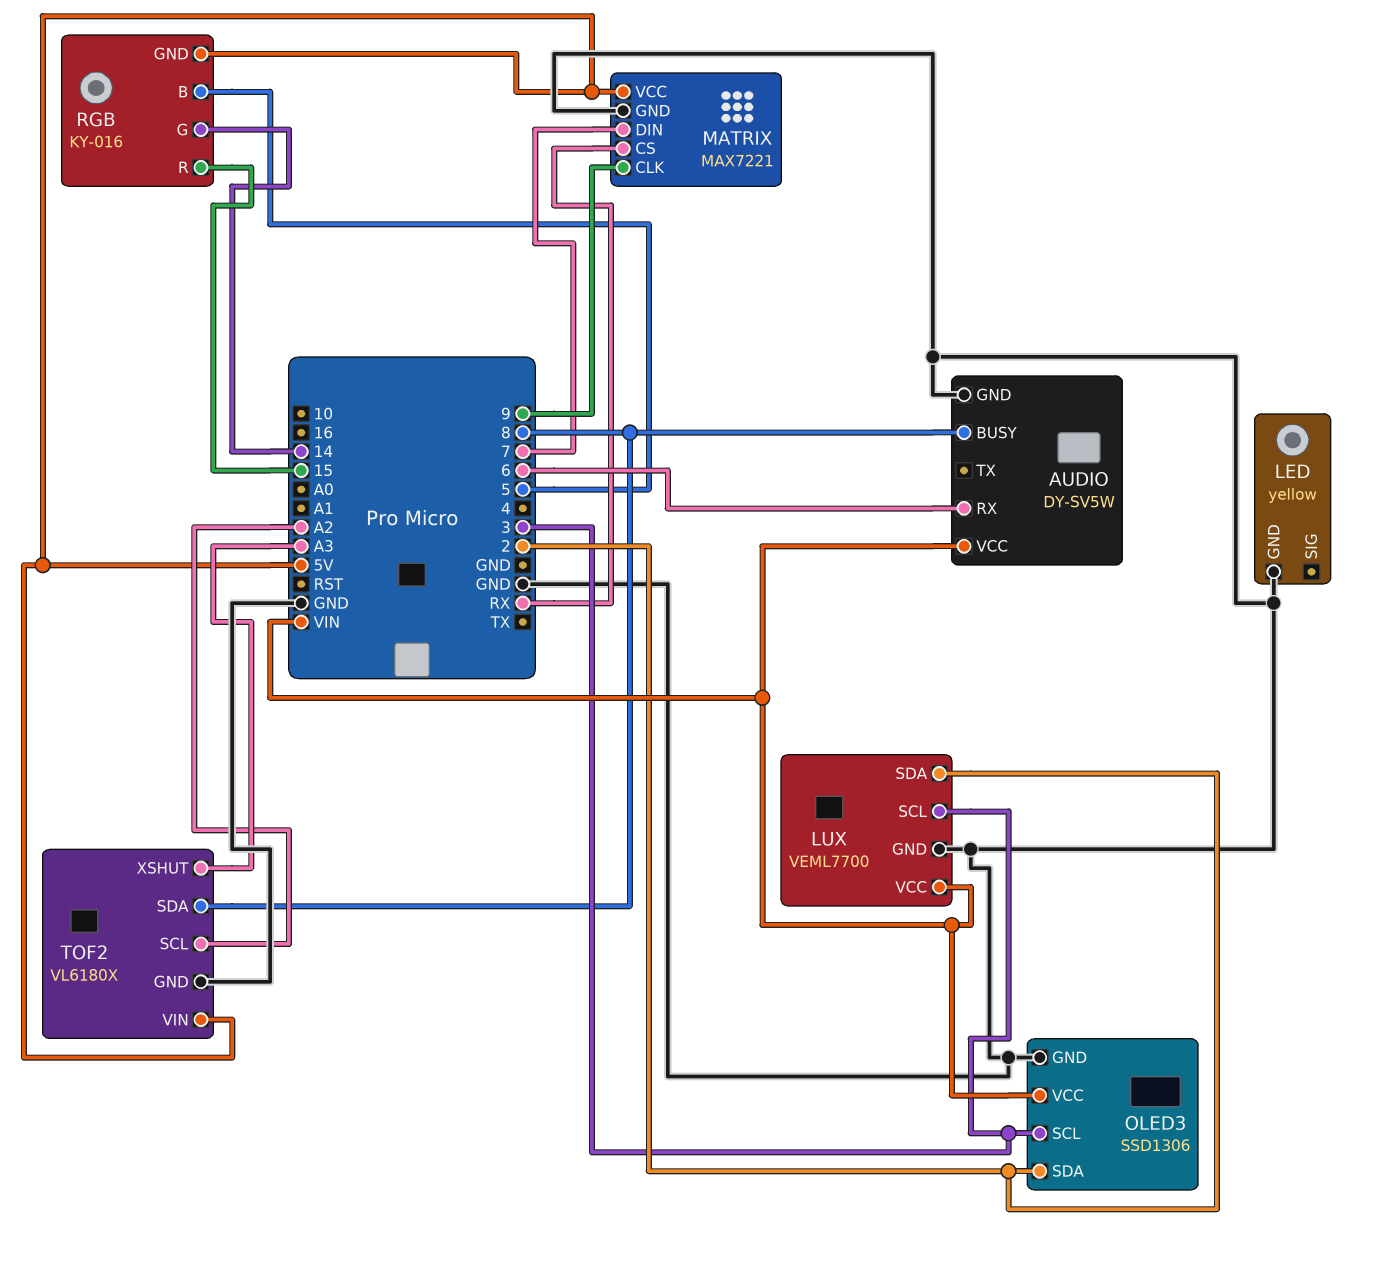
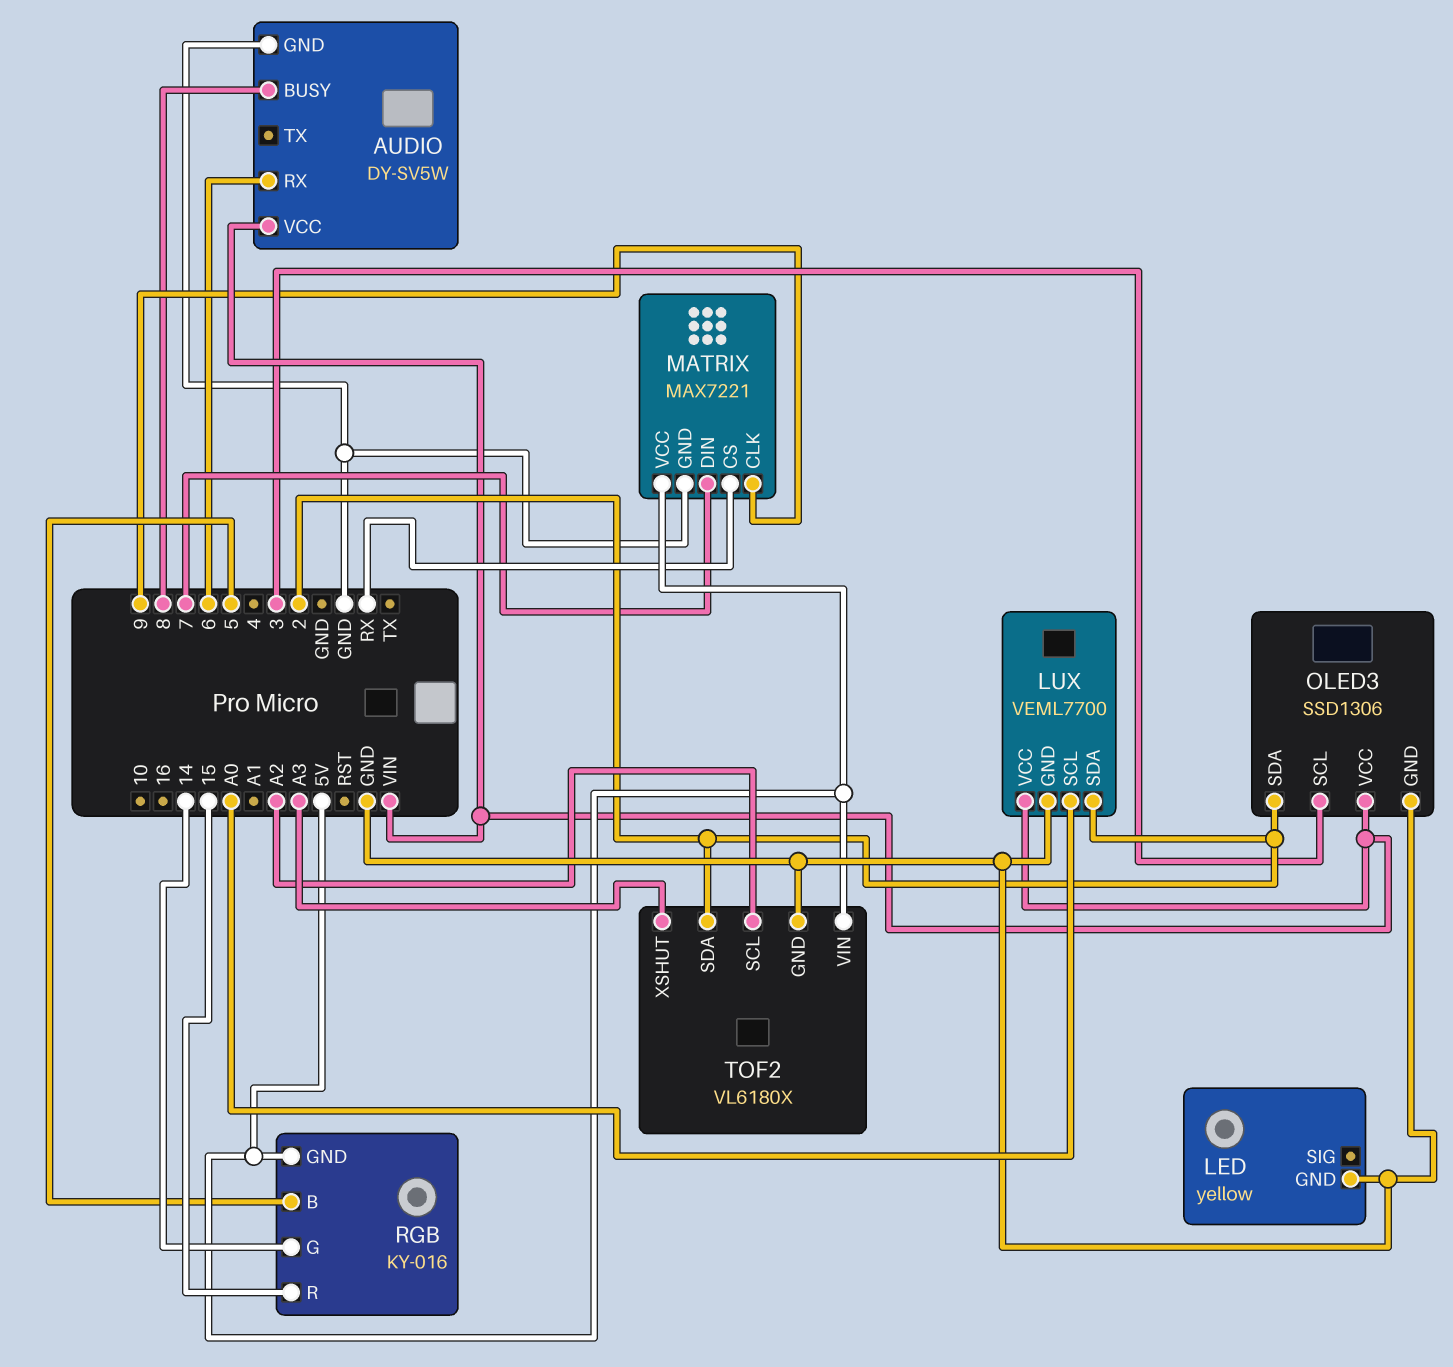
LUX pin SCL: 3 -> A0
TOF2 pin SDA: 8 -> 2

